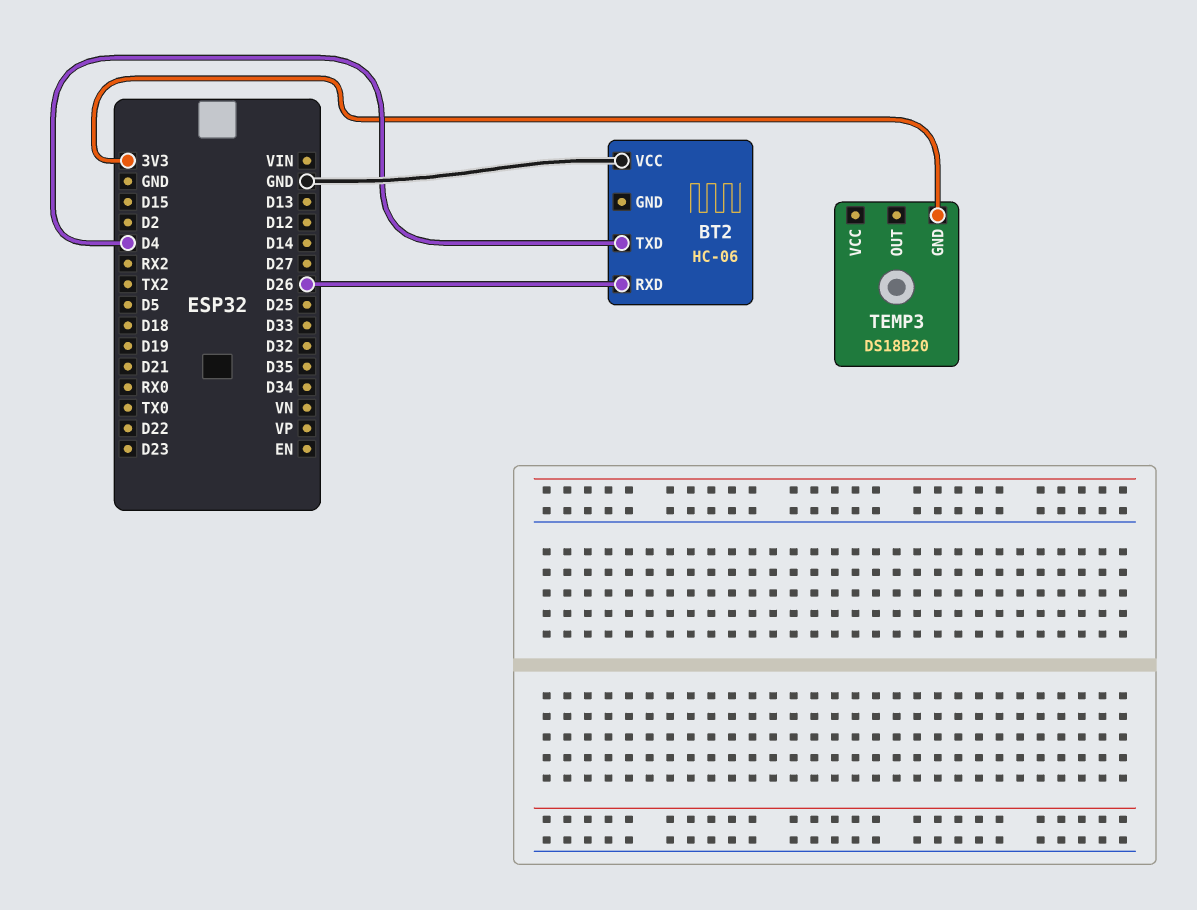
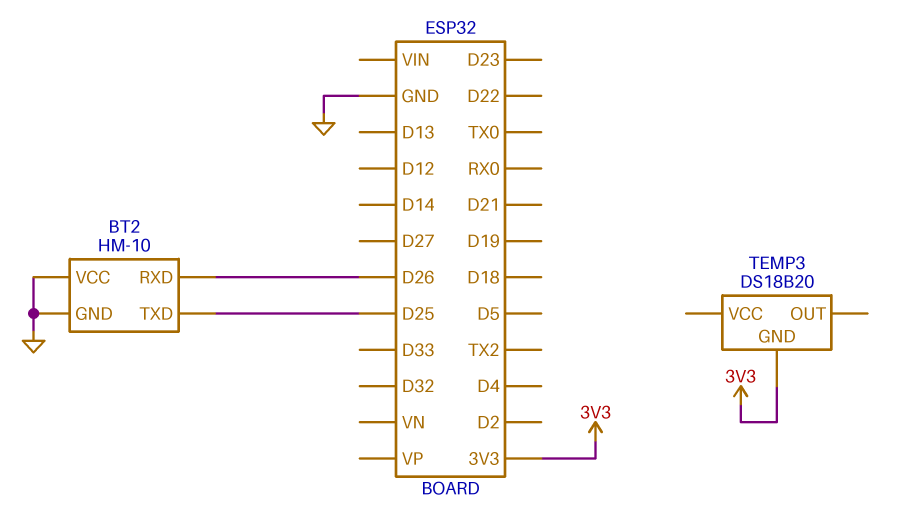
BT2: HC-06 -> HM-10
BT2 pin GND: none -> GND
BT2 pin TXD: D4 -> D25

